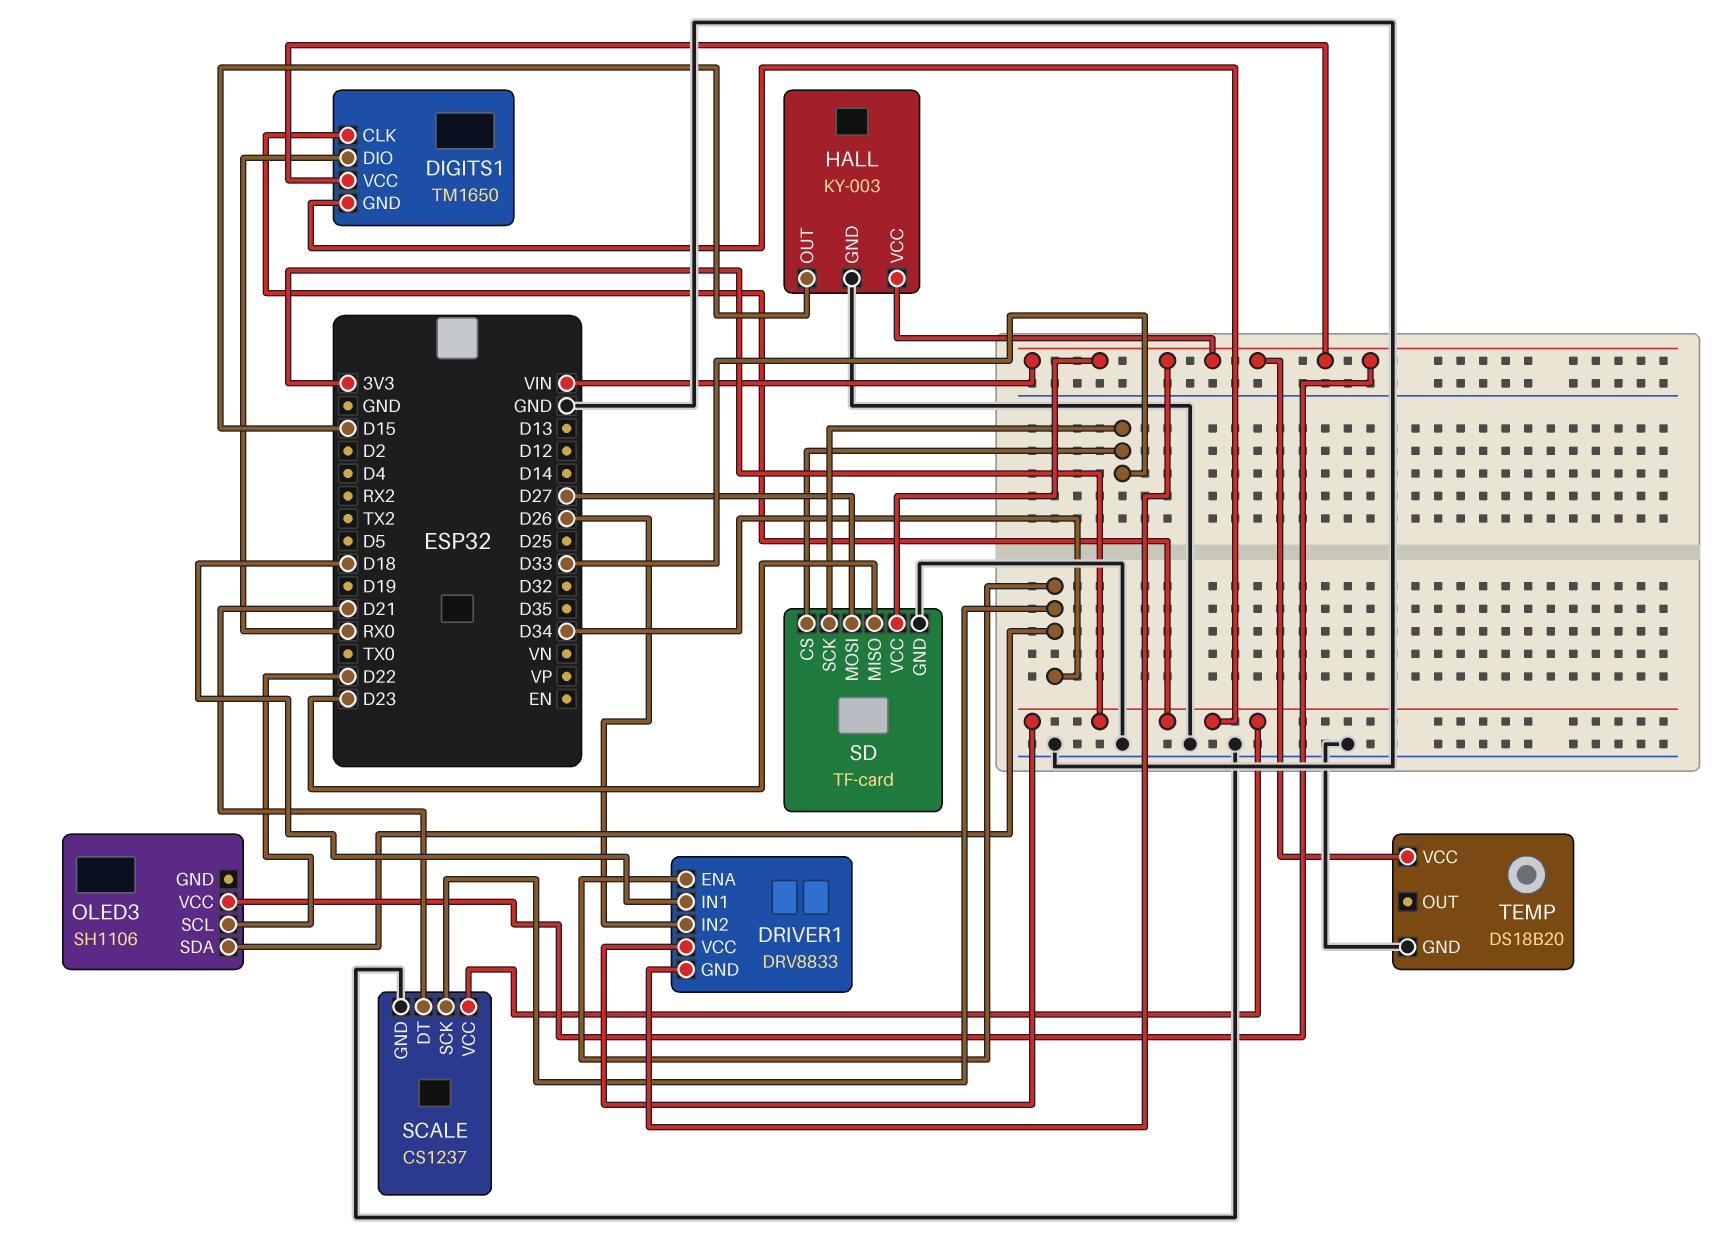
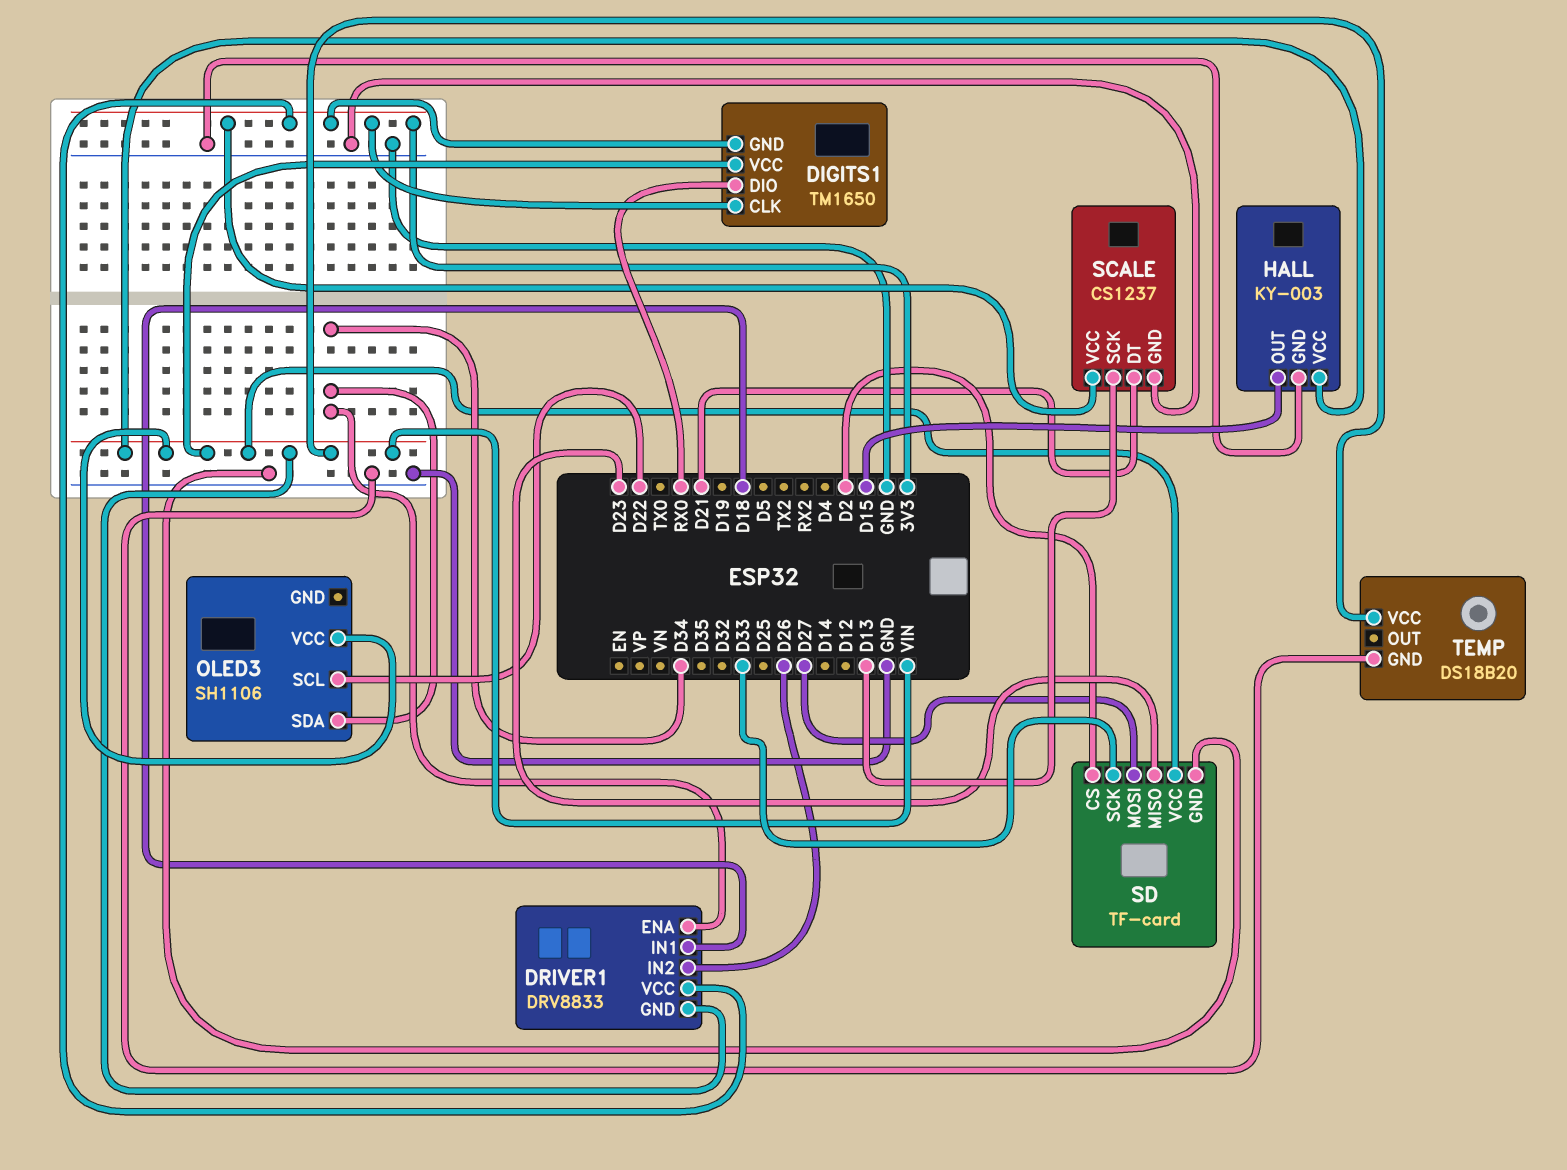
SCALE pin SCK: D34 -> D13
SD pin CS: D33 -> D2

